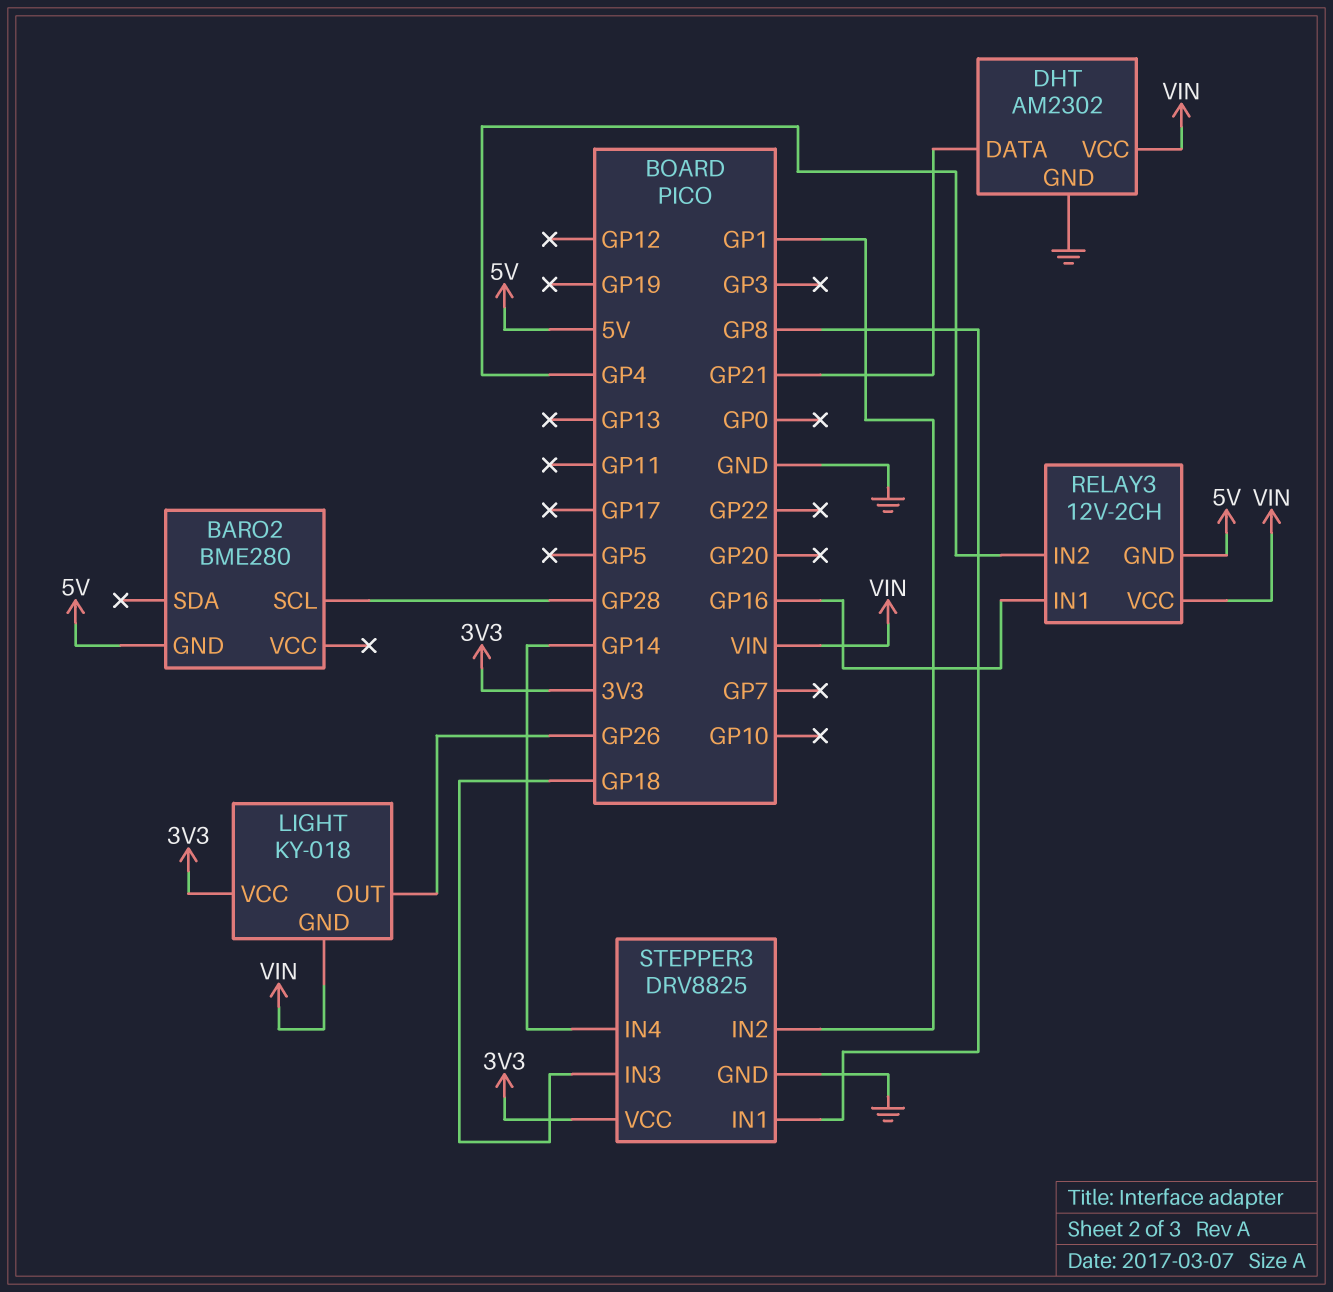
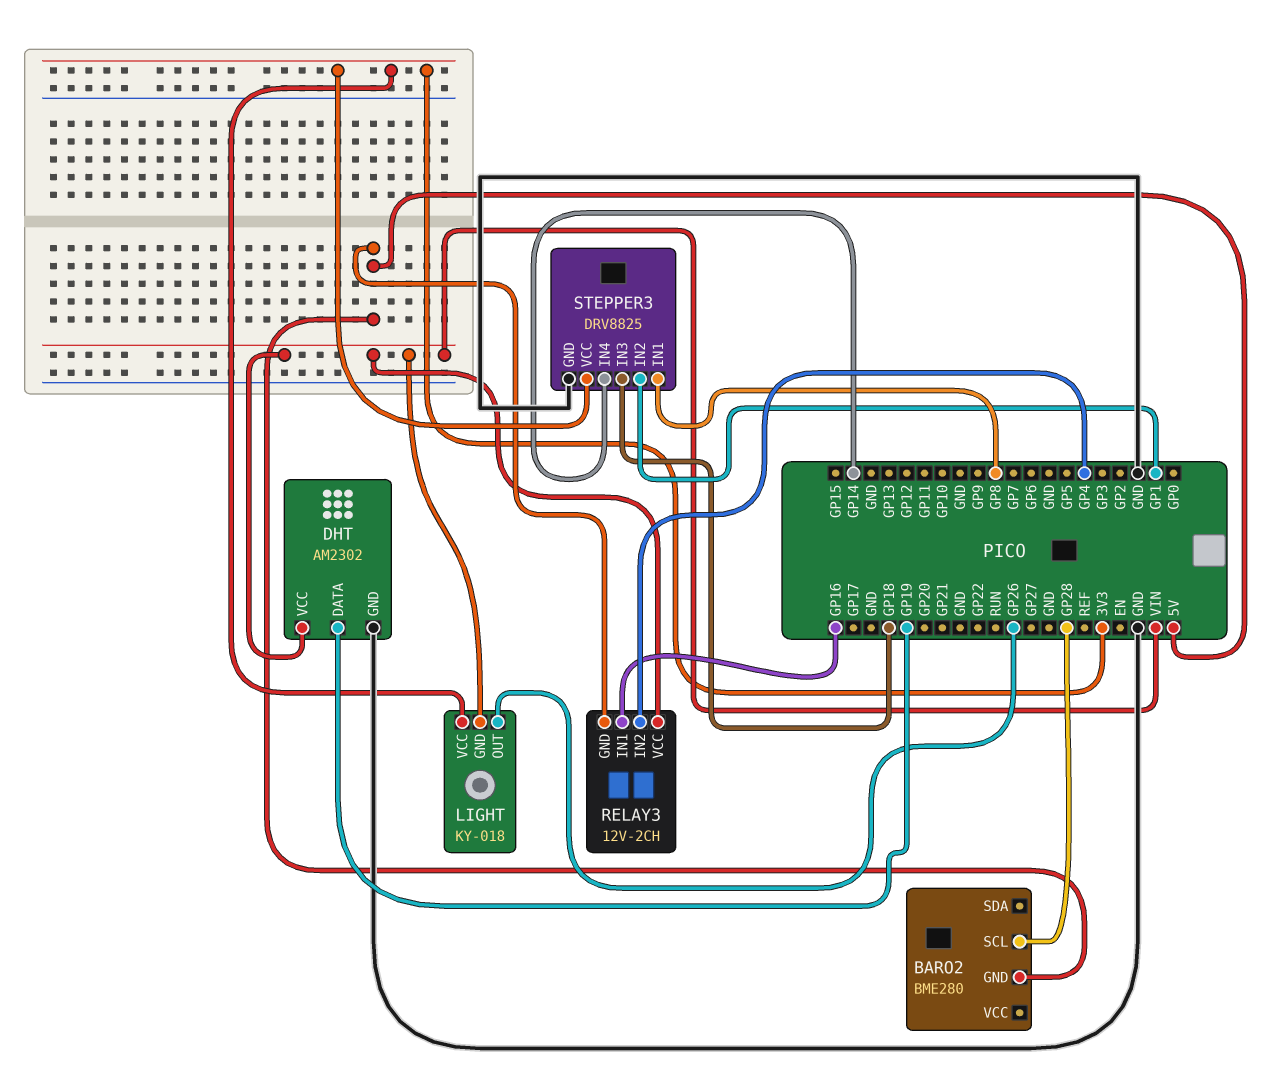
DHT pin DATA: GP21 -> GP19

